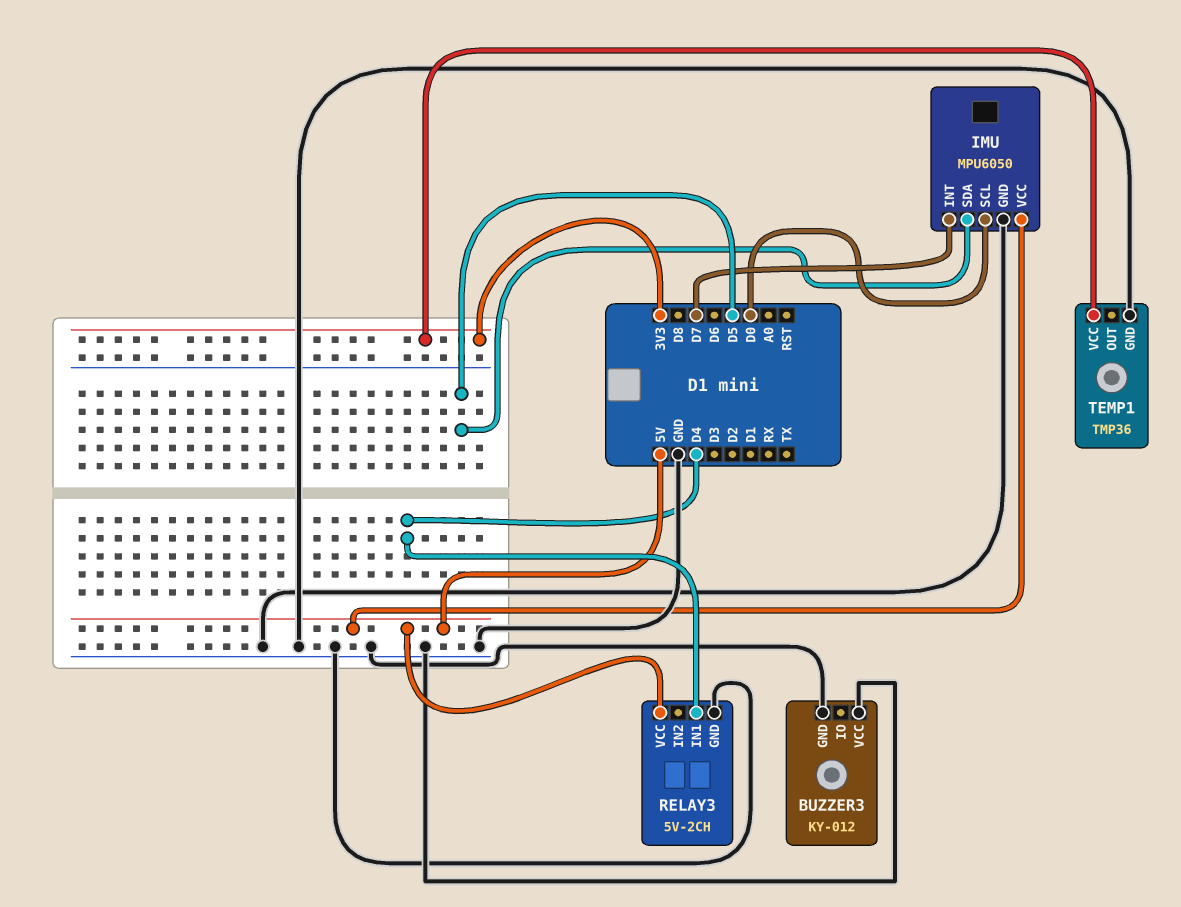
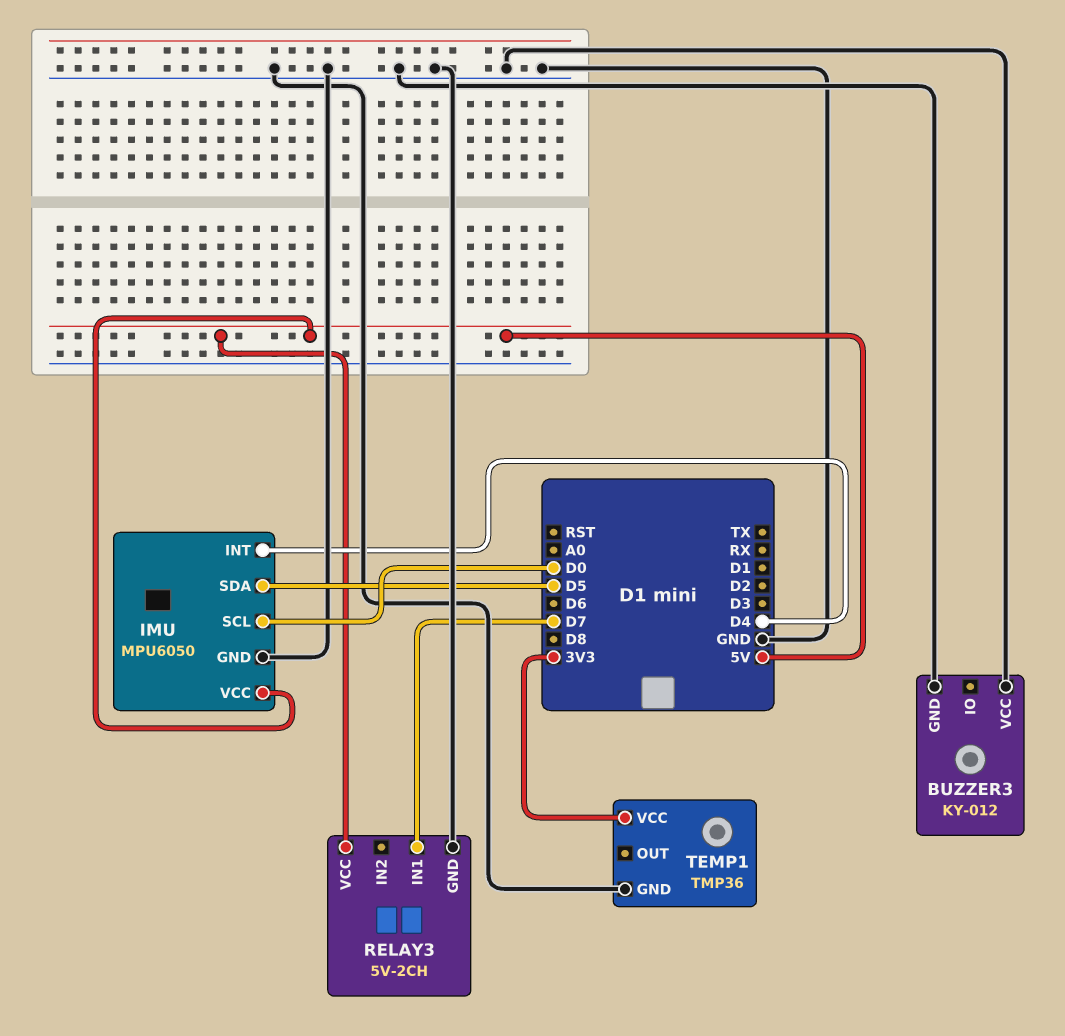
IMU pin INT: D7 -> D4
RELAY3 pin IN1: D4 -> D7

